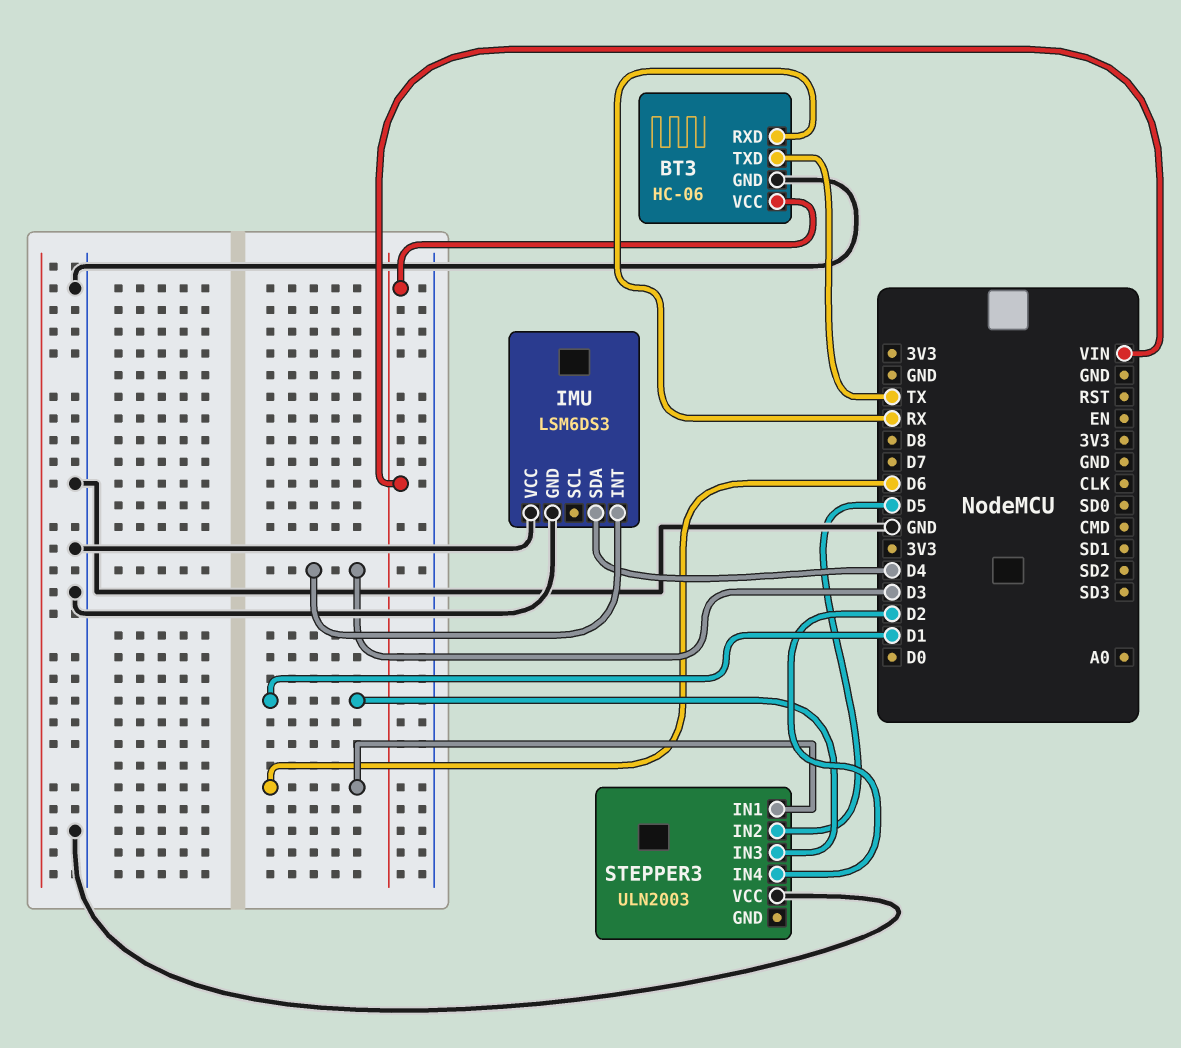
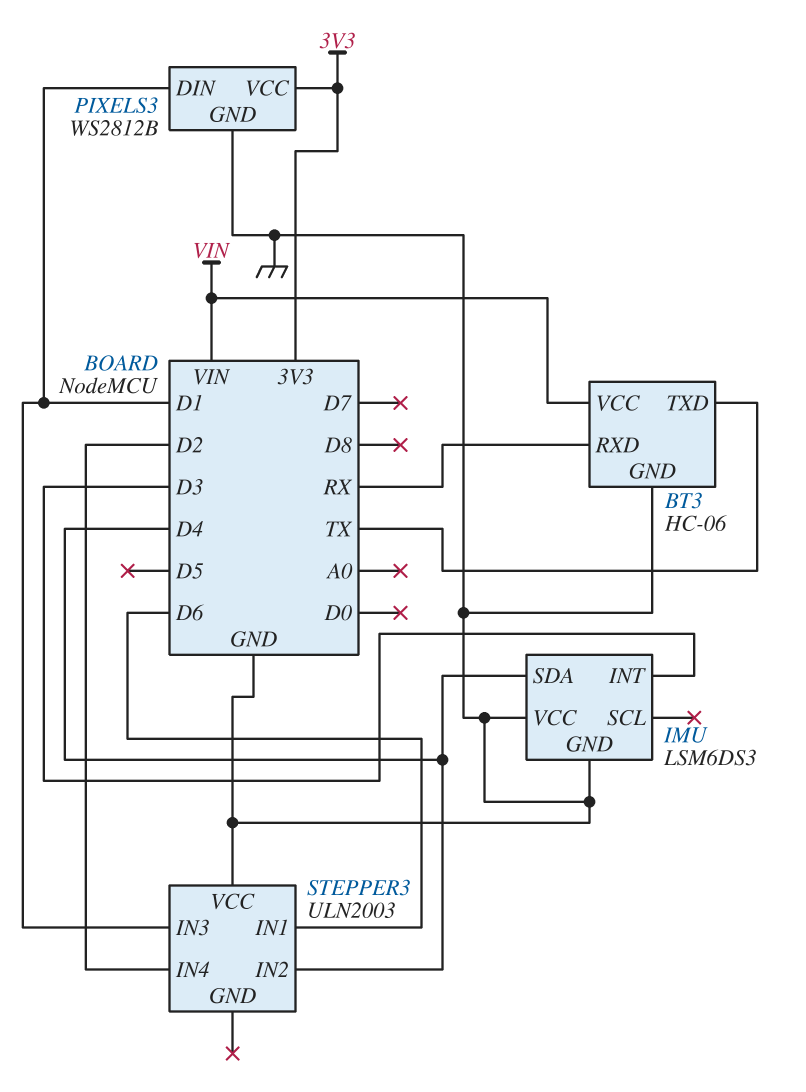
PIXELS3: none -> WS2812B
PIXELS3 pin DIN: none -> D1
PIXELS3 pin GND: none -> GND
PIXELS3 pin VCC: none -> 3V3
STEPPER3 pin IN2: D5 -> D4

